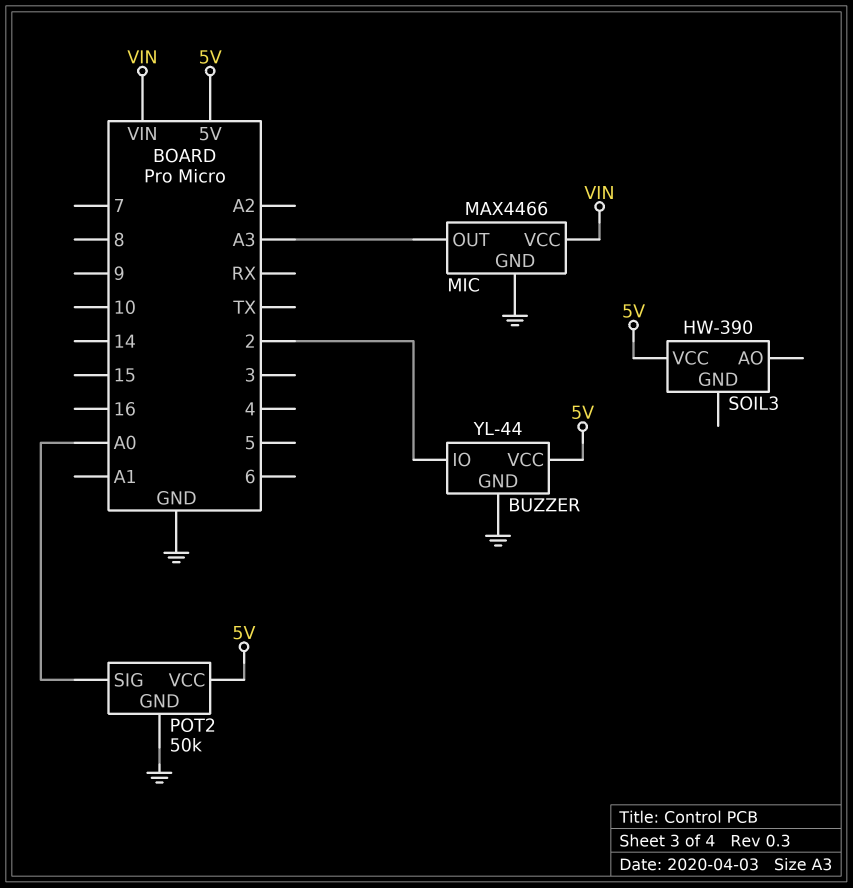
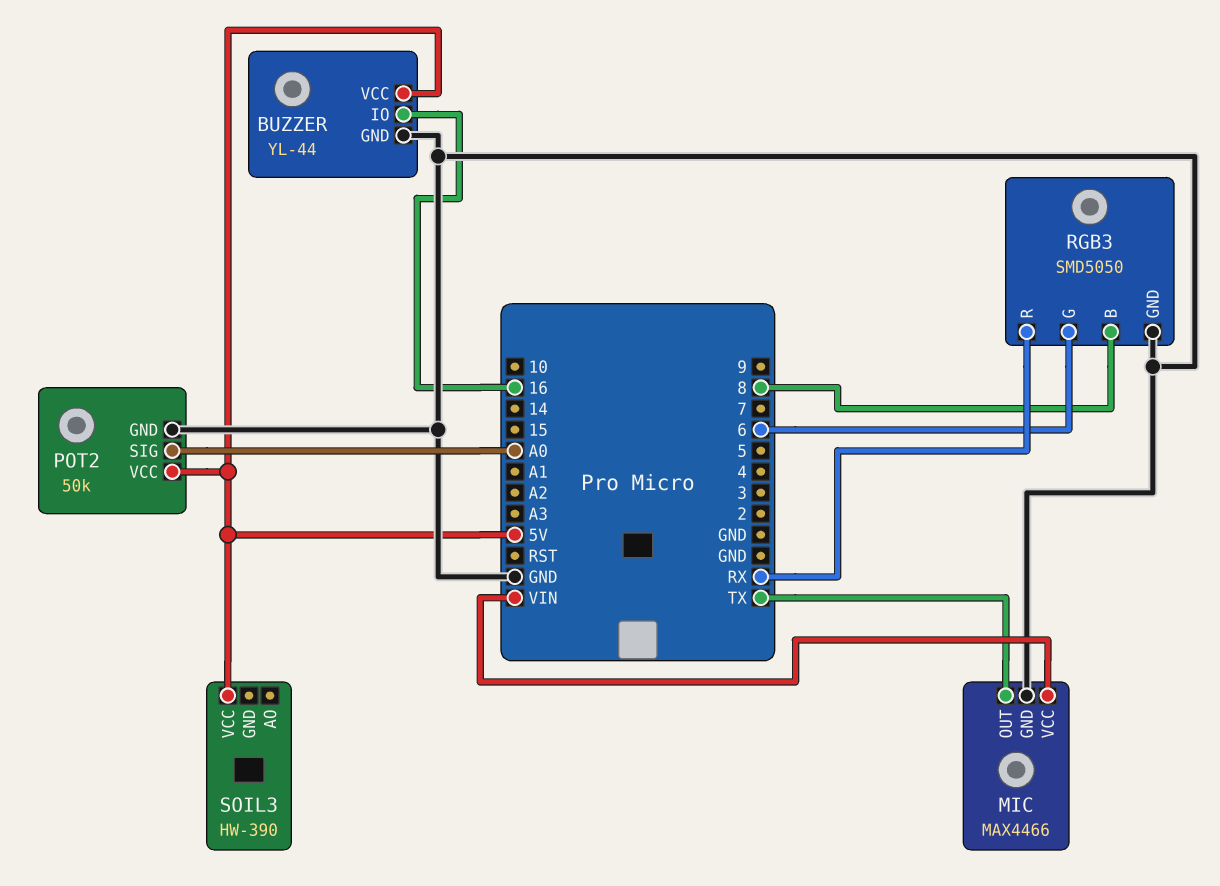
BUZZER pin IO: 2 -> 16
MIC pin OUT: A3 -> TX
RGB3: none -> SMD5050
RGB3 pin B: none -> 8
RGB3 pin G: none -> 6
RGB3 pin GND: none -> GND
RGB3 pin R: none -> RX

